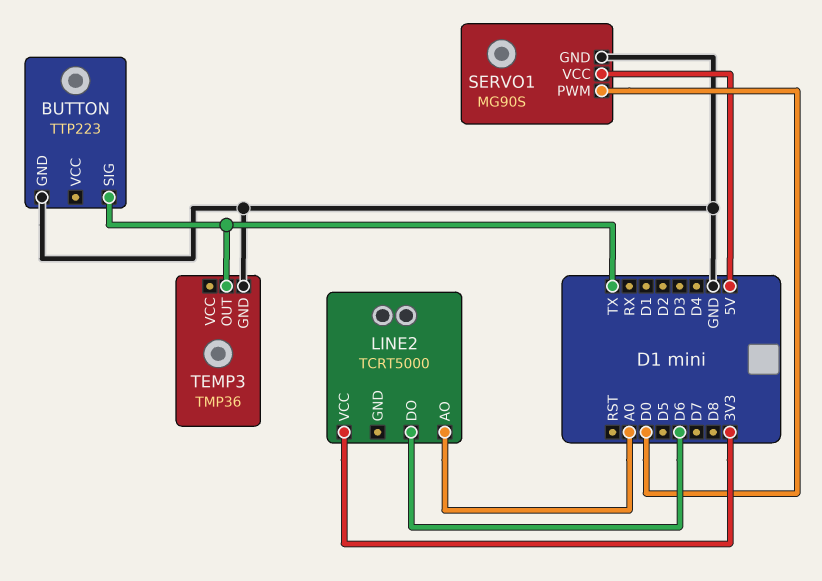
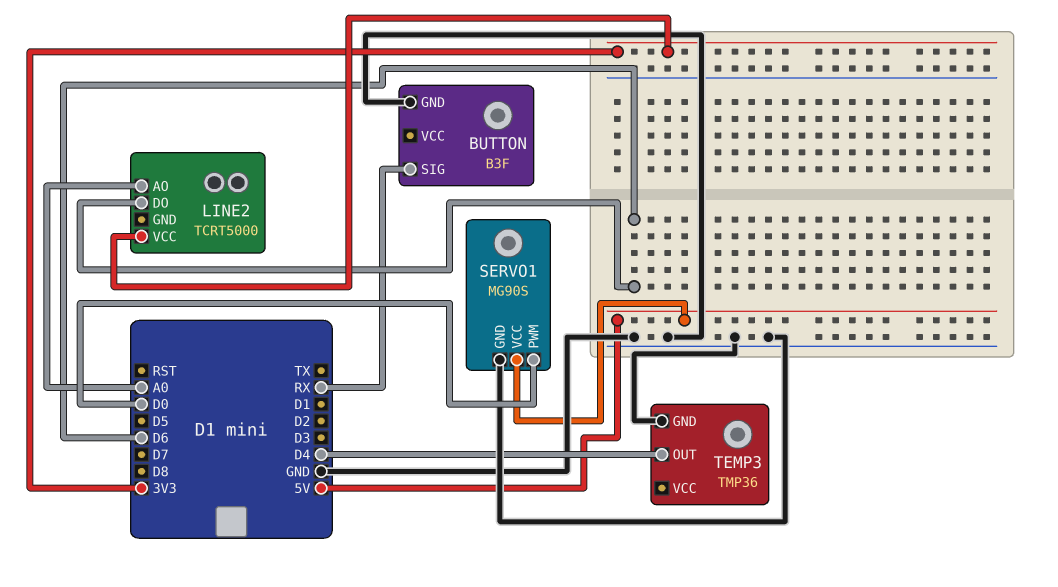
BUTTON: TTP223 -> B3F
BUTTON pin SIG: TX -> RX
TEMP3 pin OUT: TX -> D4

